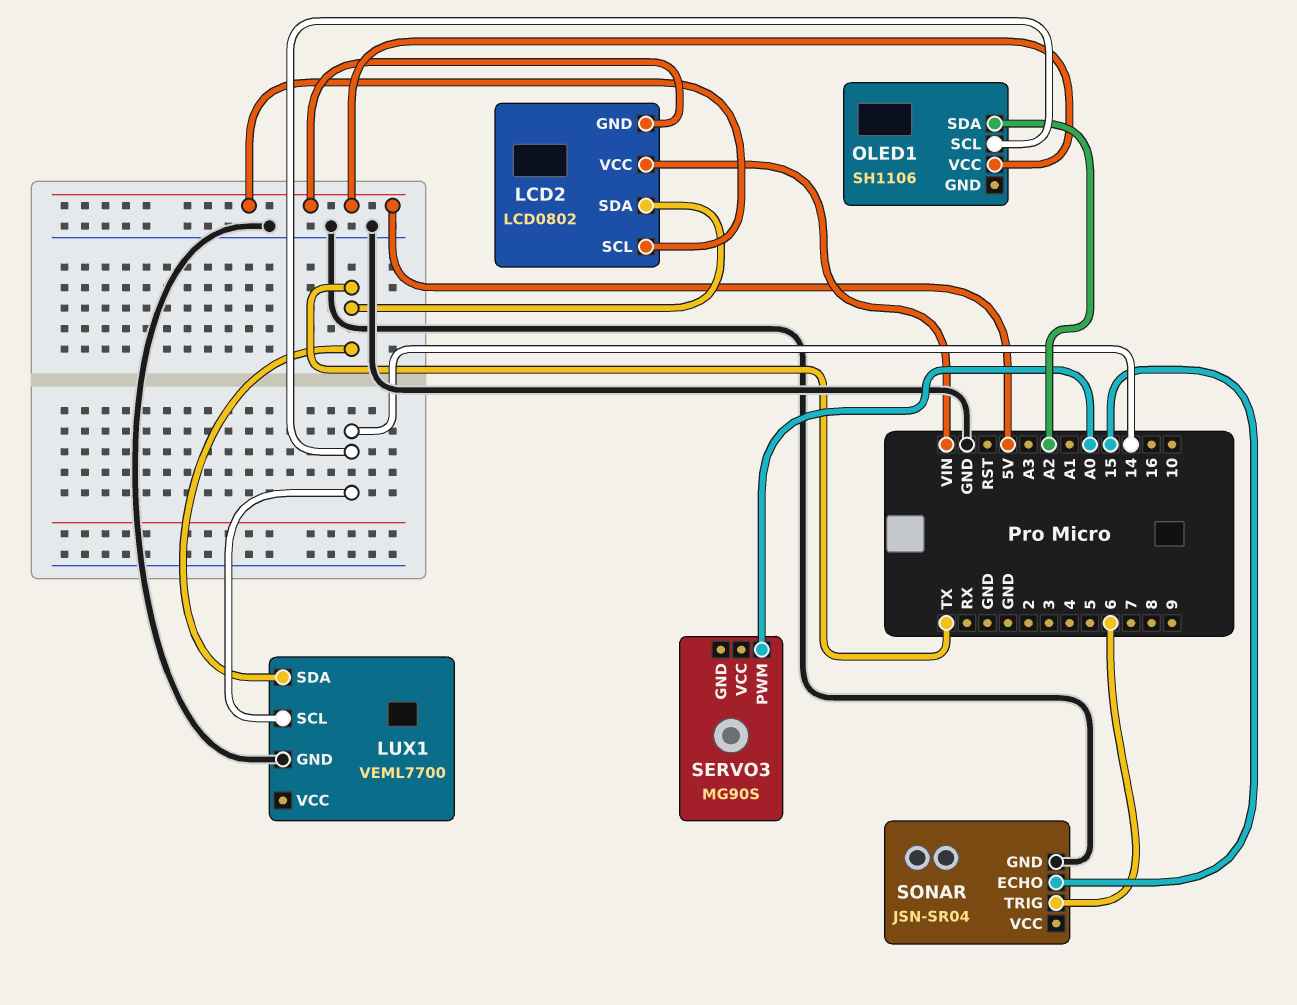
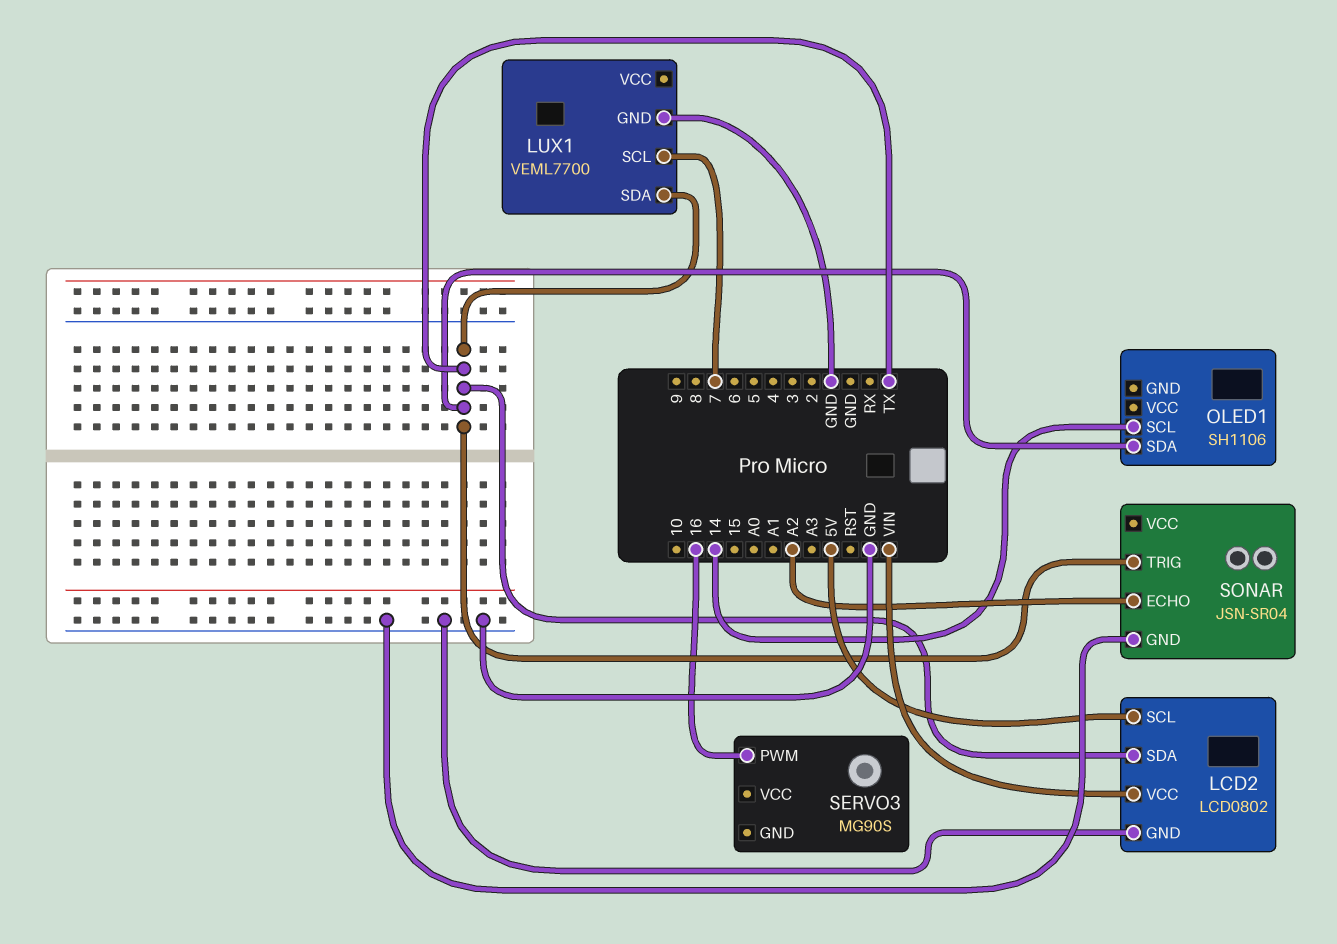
LCD2 pin GND: 5V -> GND
LUX1 pin SCL: 14 -> 7
OLED1 pin SDA: A2 -> TX
OLED1 pin VCC: 5V -> none
SERVO3 pin PWM: A0 -> 16
SONAR pin ECHO: 15 -> A2
SONAR pin TRIG: 6 -> TX

